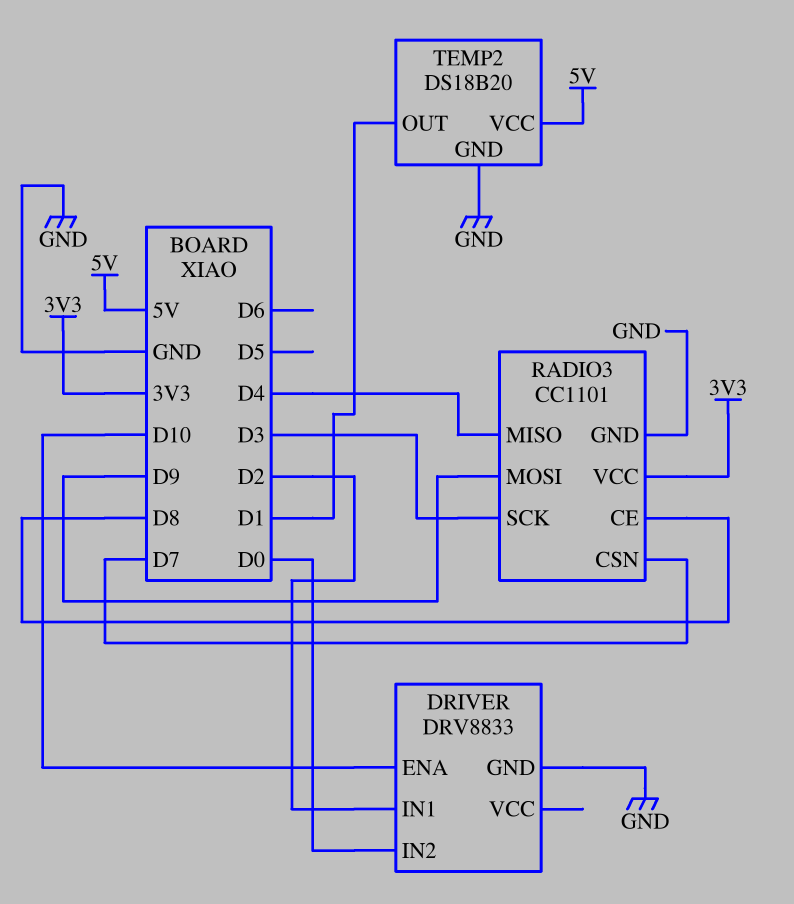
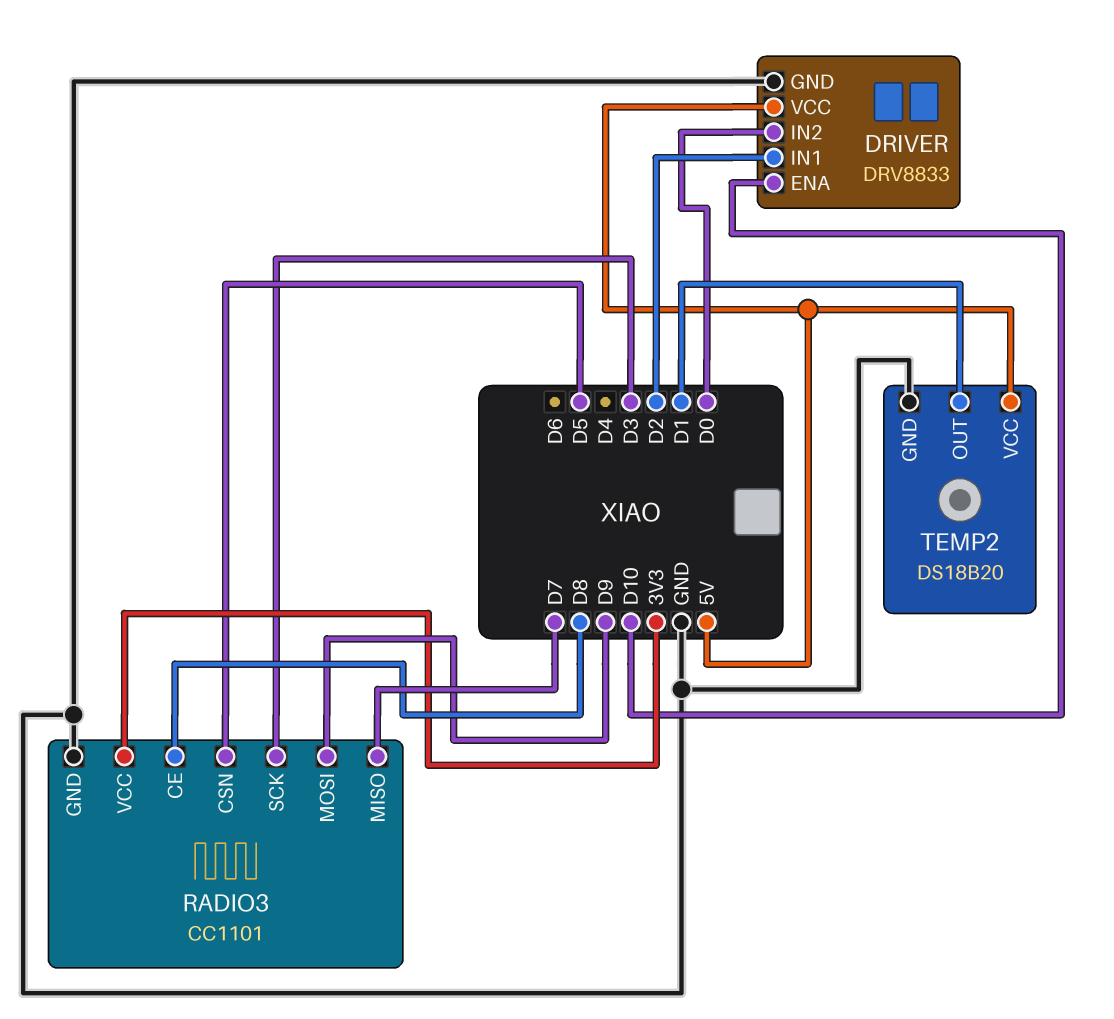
DRIVER pin VCC: none -> 5V
RADIO3 pin CSN: D7 -> D5
RADIO3 pin MISO: D4 -> D7

